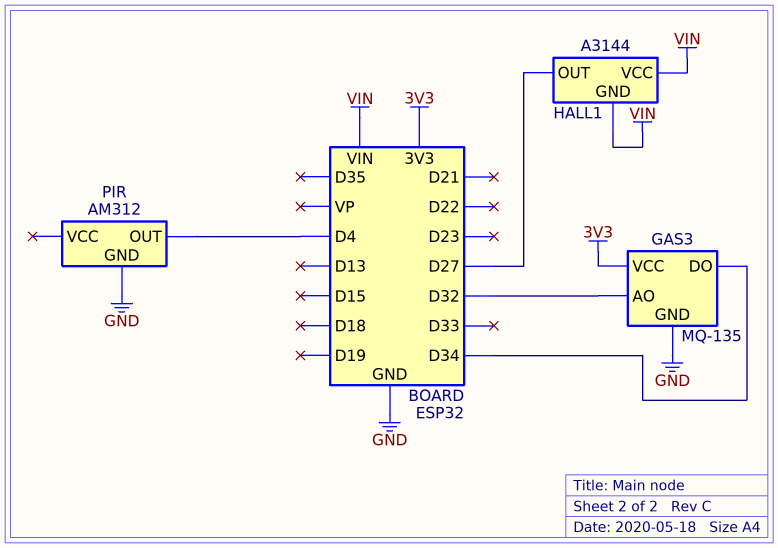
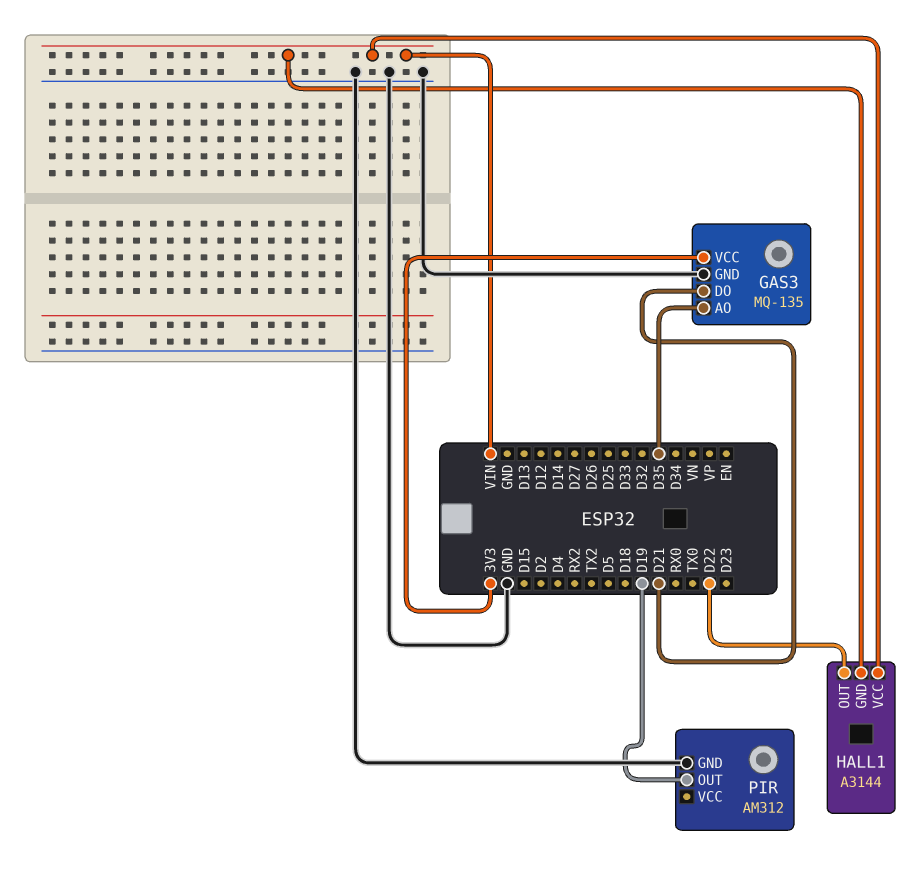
GAS3 pin AO: D32 -> D35
GAS3 pin DO: D34 -> D21
HALL1 pin OUT: D27 -> D22
PIR pin OUT: D4 -> D19

